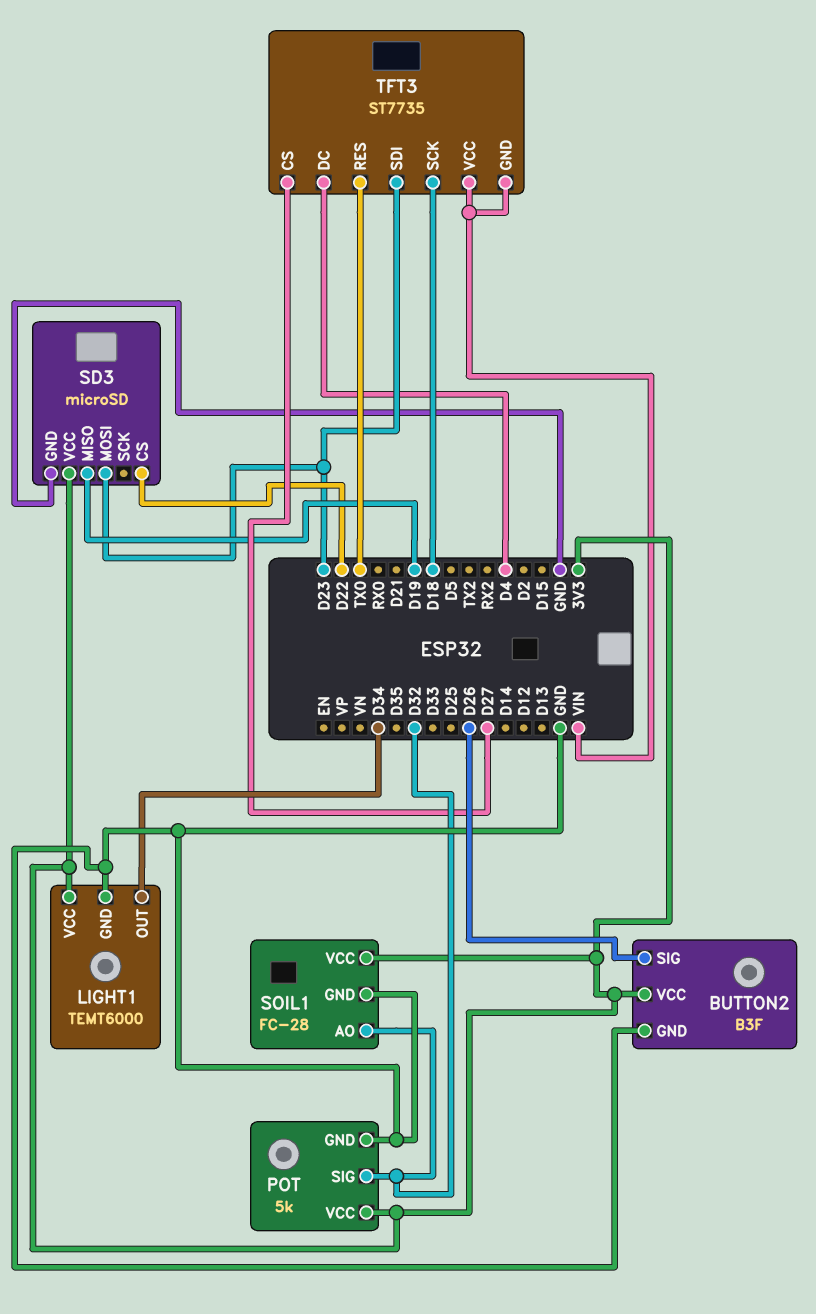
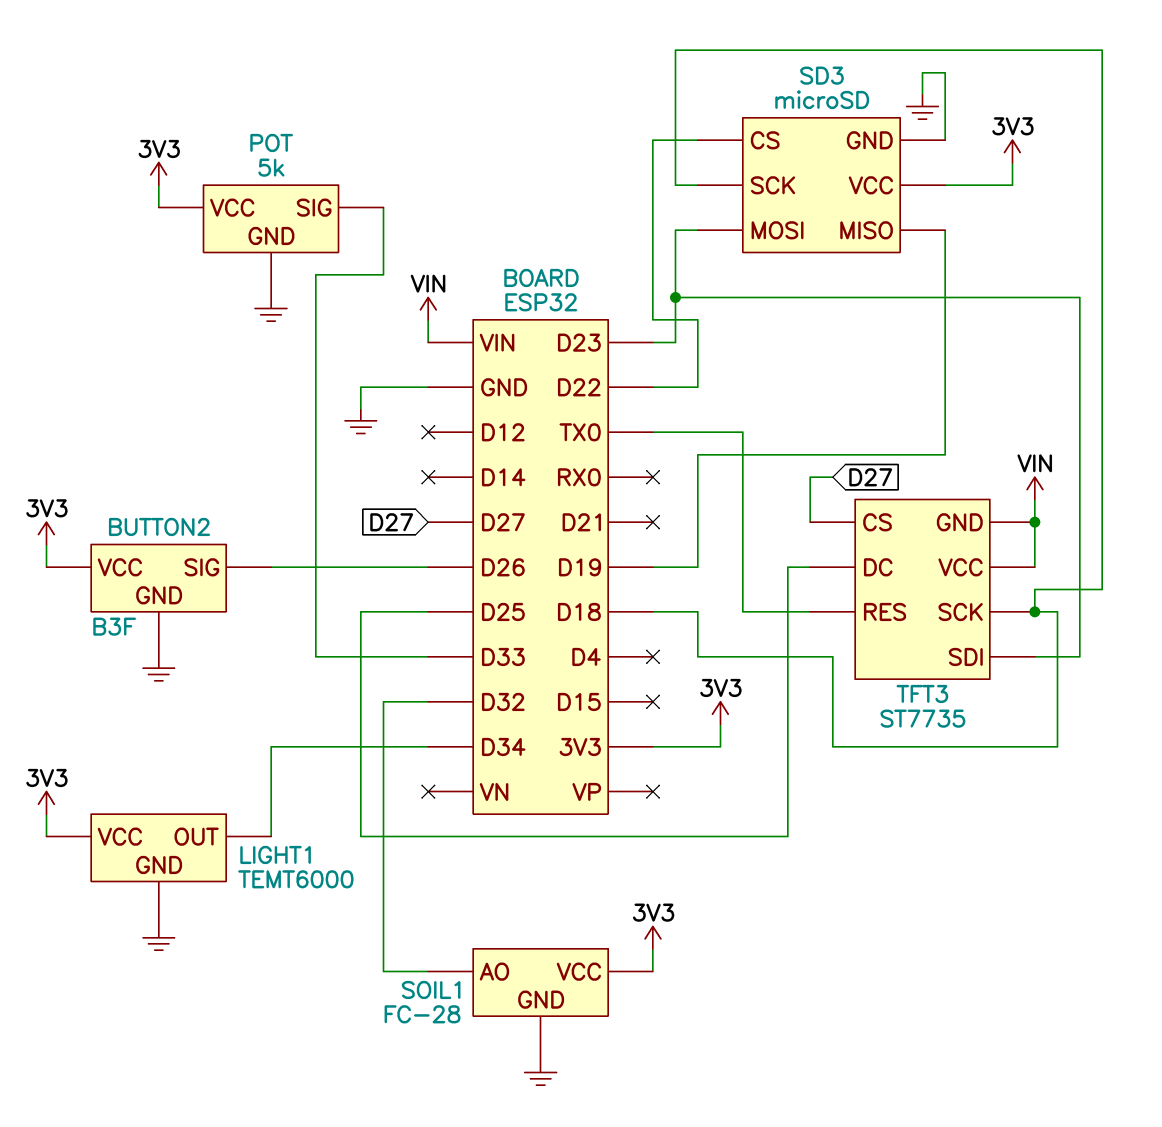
POT pin SIG: D32 -> D33
SD3 pin SCK: none -> D18
TFT3 pin DC: D4 -> D25

